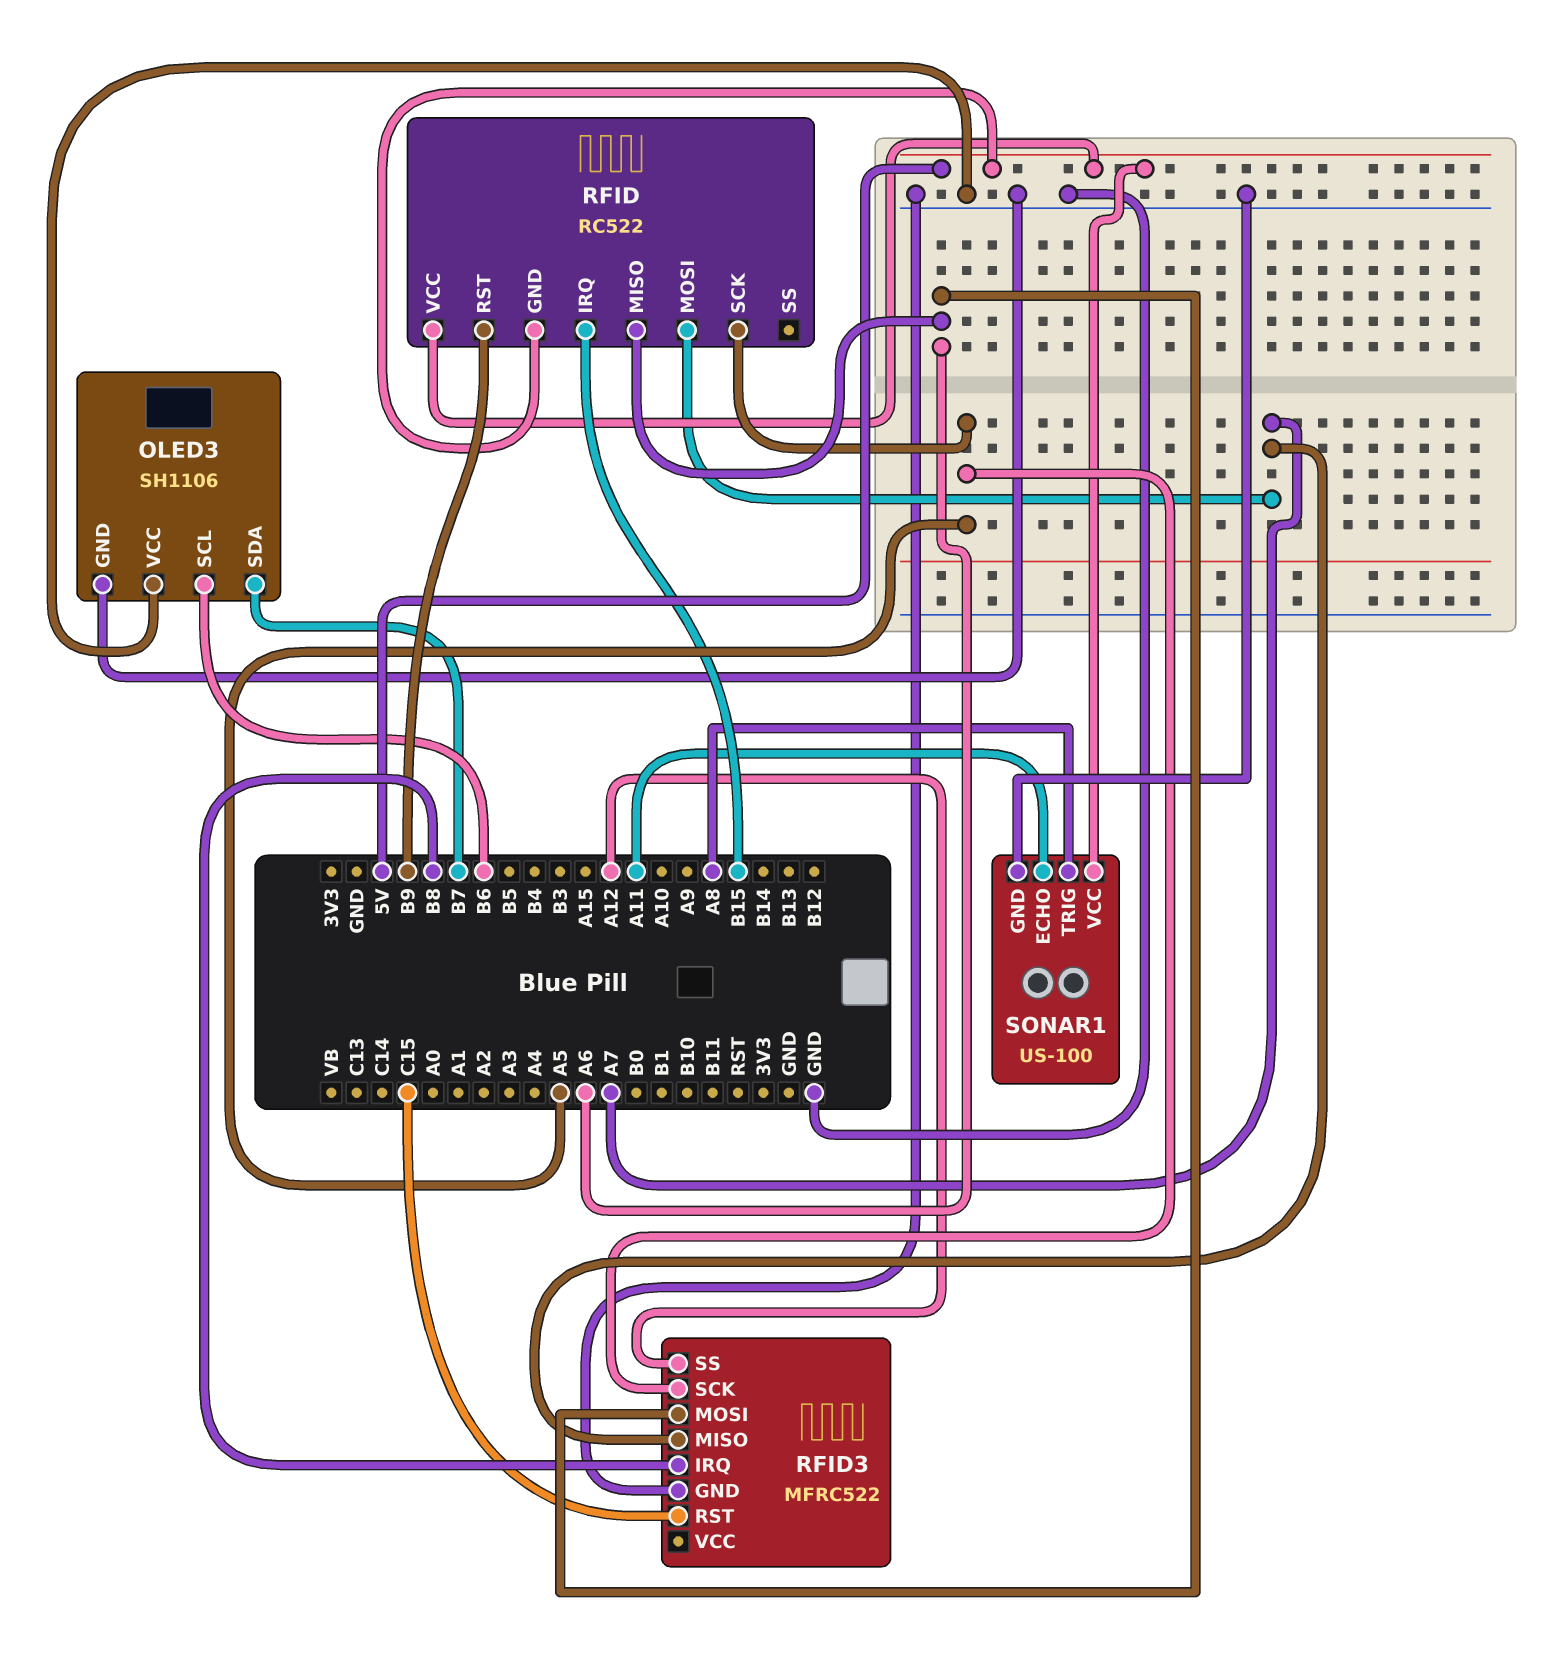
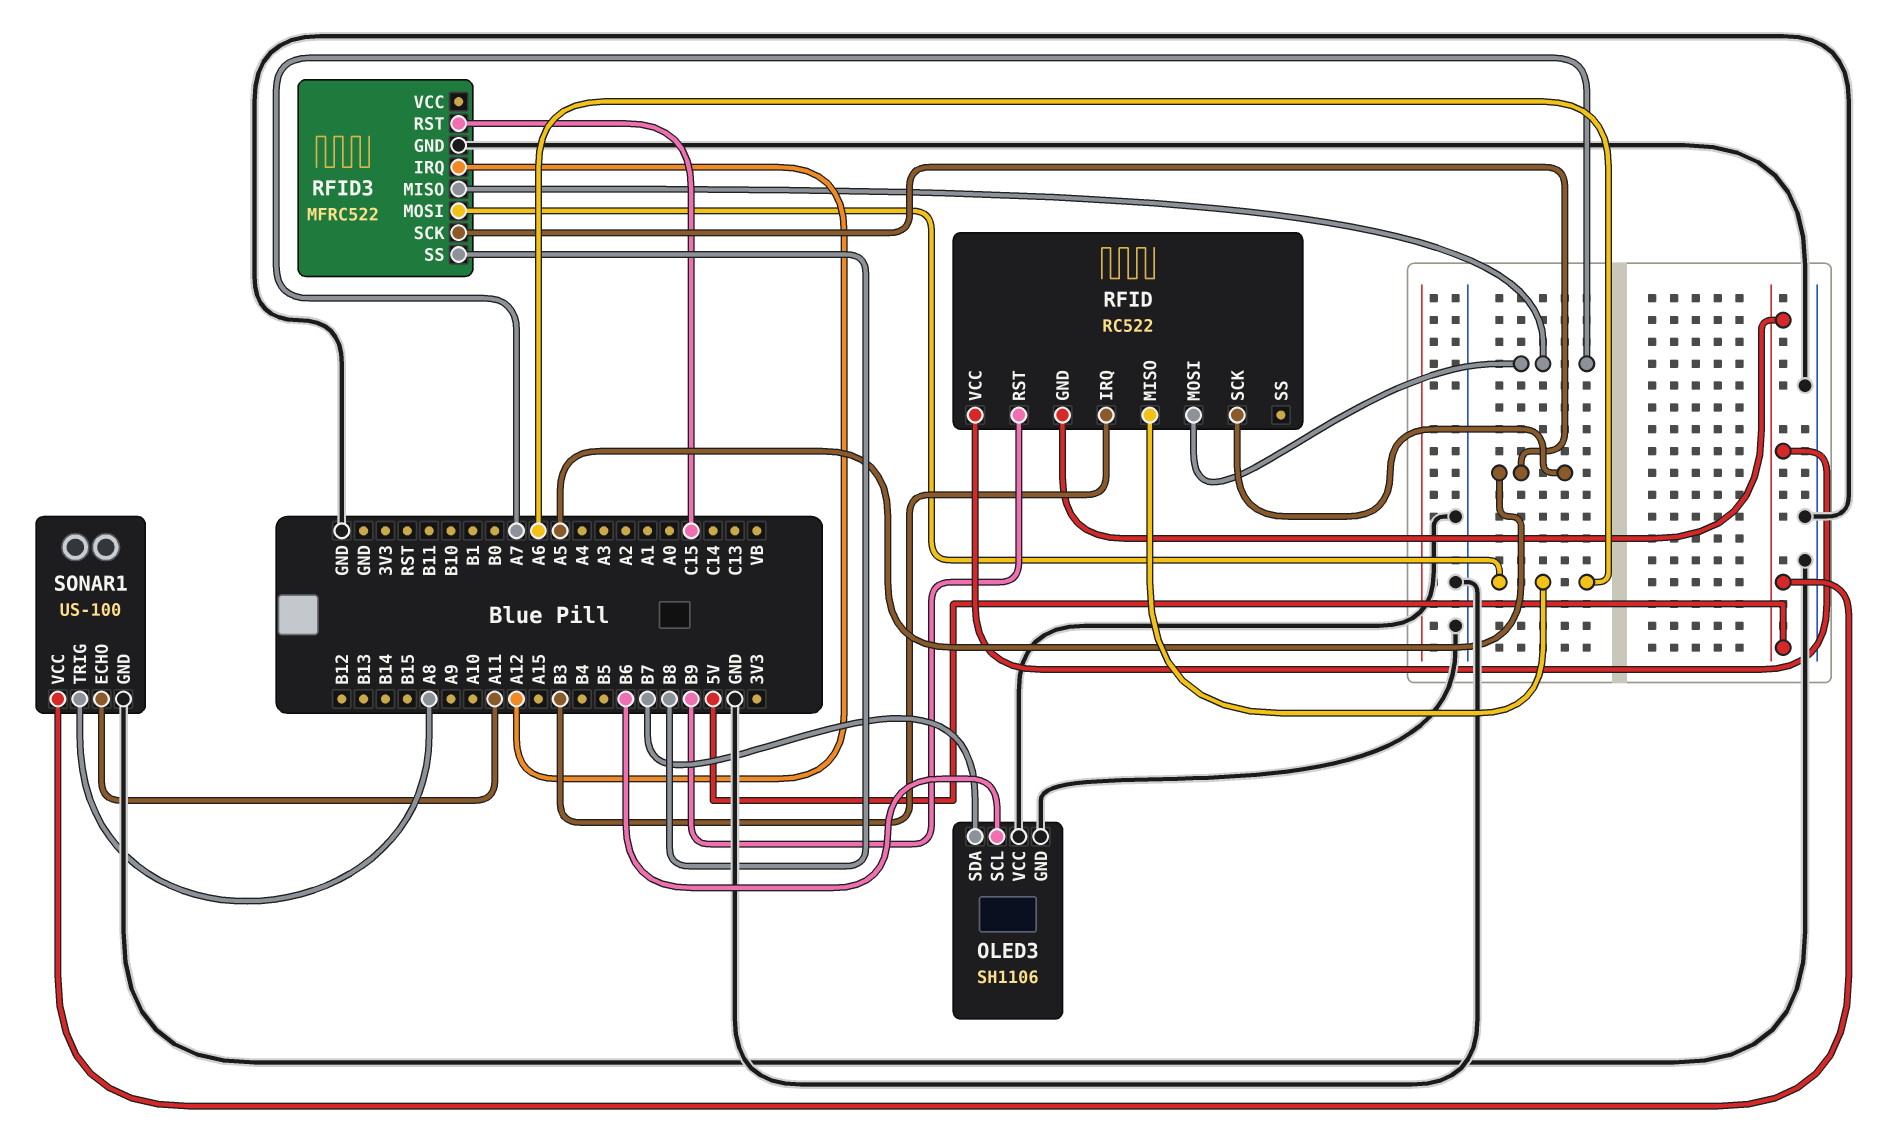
RFID pin IRQ: B15 -> B3
RFID3 pin IRQ: B8 -> A12
RFID3 pin SS: A12 -> B8

